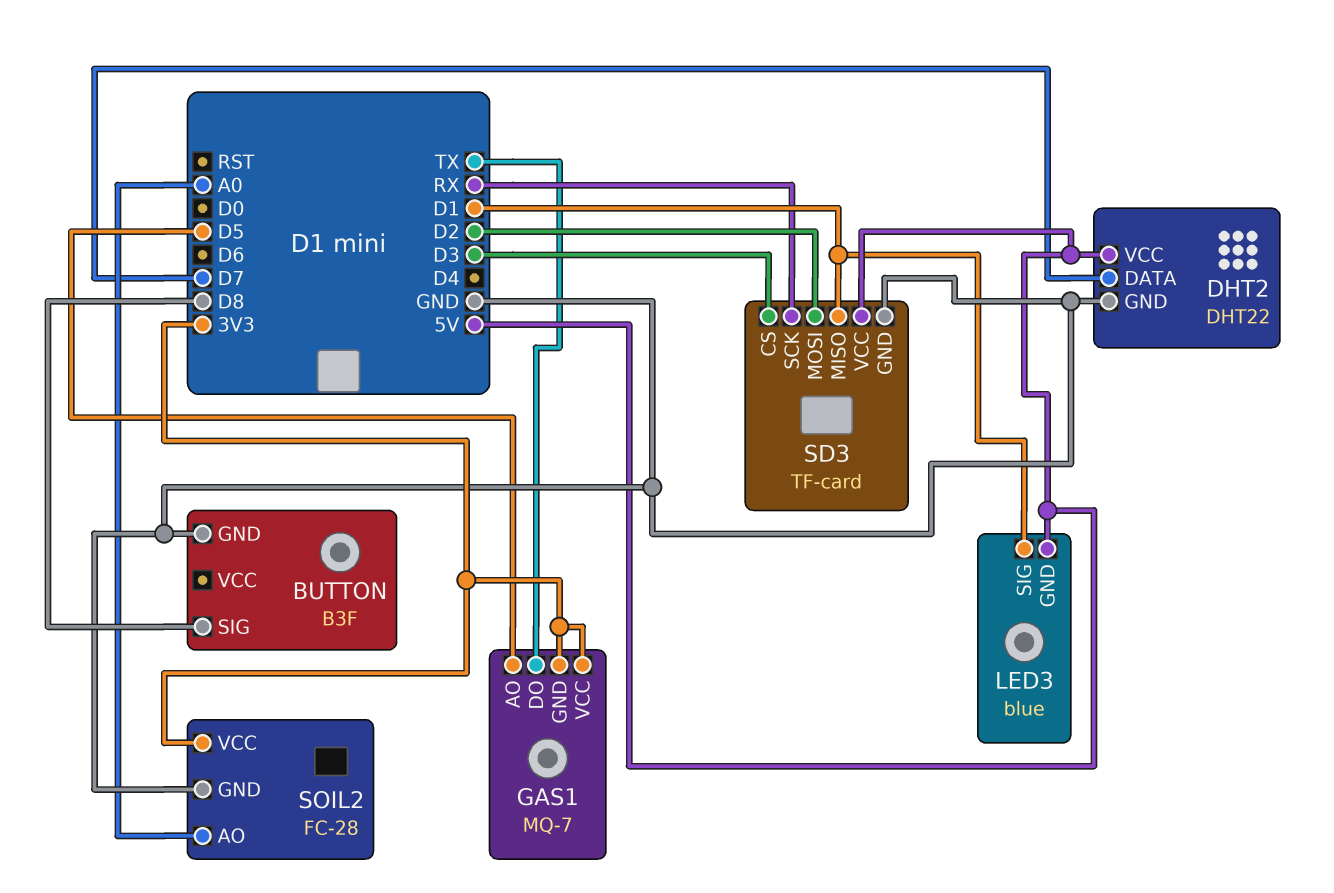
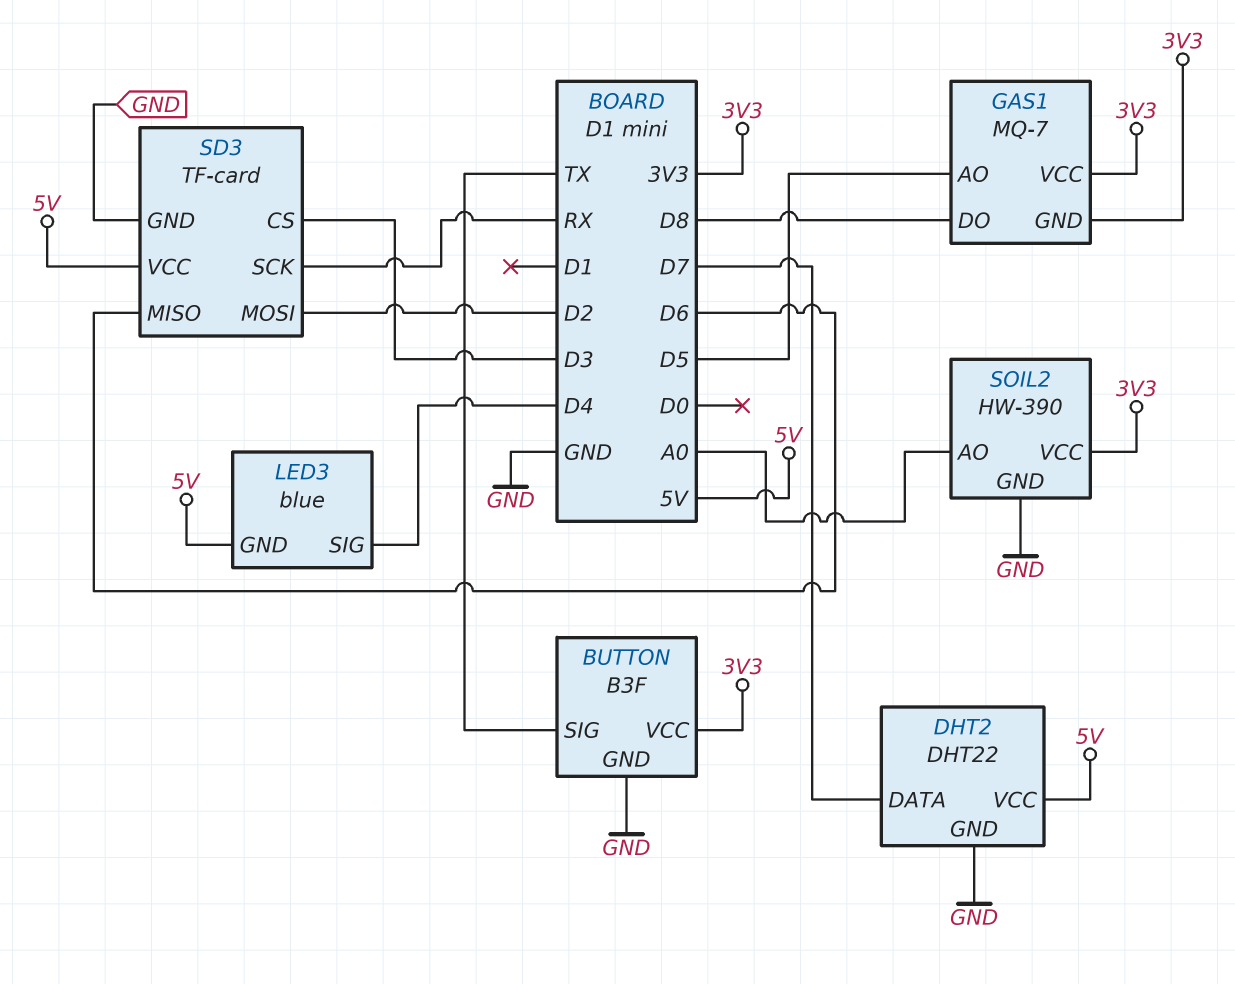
BUTTON pin SIG: D8 -> TX
BUTTON pin VCC: none -> 3V3
GAS1 pin DO: TX -> D8
LED3 pin SIG: D1 -> D4
SD3 pin MISO: D1 -> D6
SOIL2: FC-28 -> HW-390

